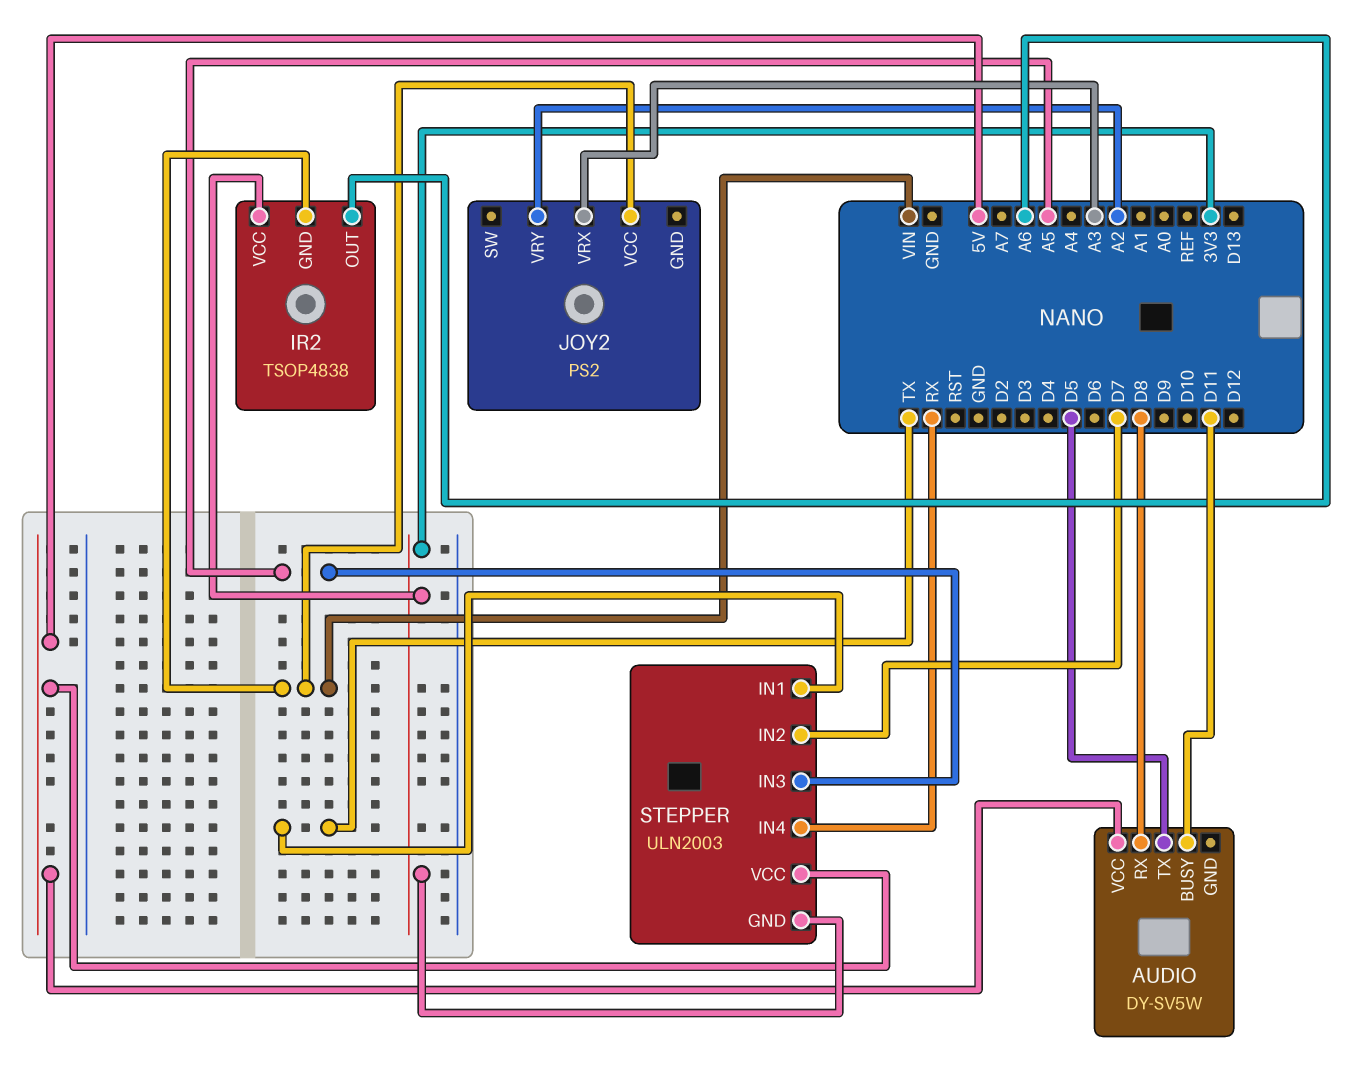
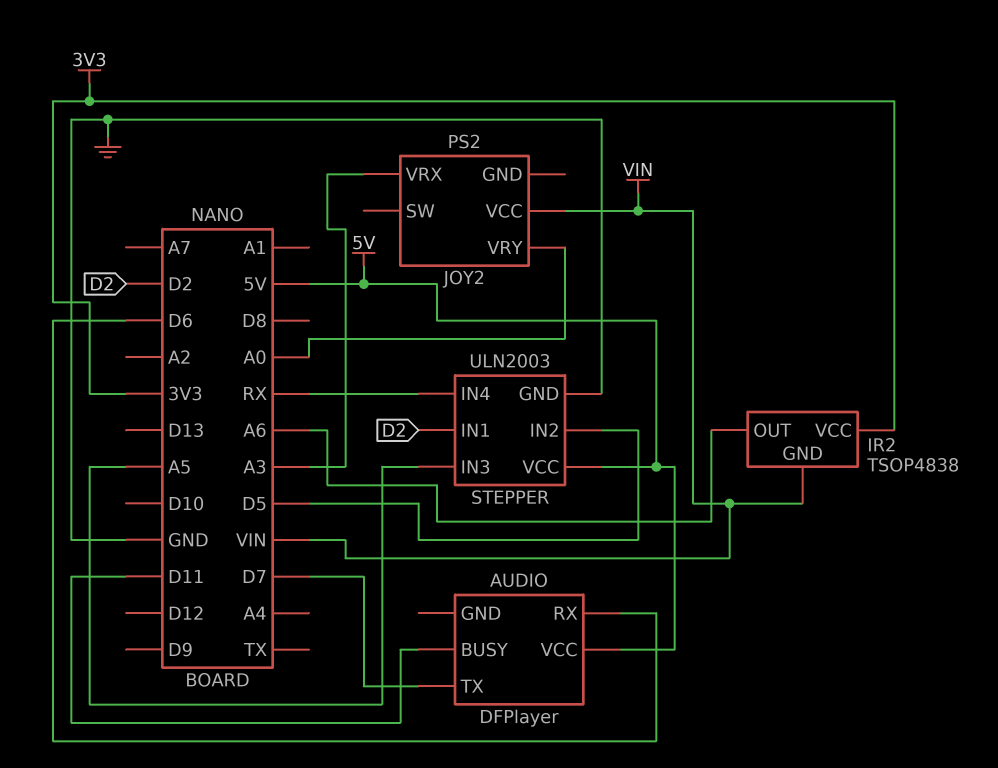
AUDIO: DY-SV5W -> DFPlayer
AUDIO pin RX: D8 -> D6
AUDIO pin TX: D5 -> D7
JOY2 pin VRY: A2 -> A0
STEPPER pin GND: 3V3 -> GND
STEPPER pin IN1: TX -> D2
STEPPER pin IN2: D7 -> D5

